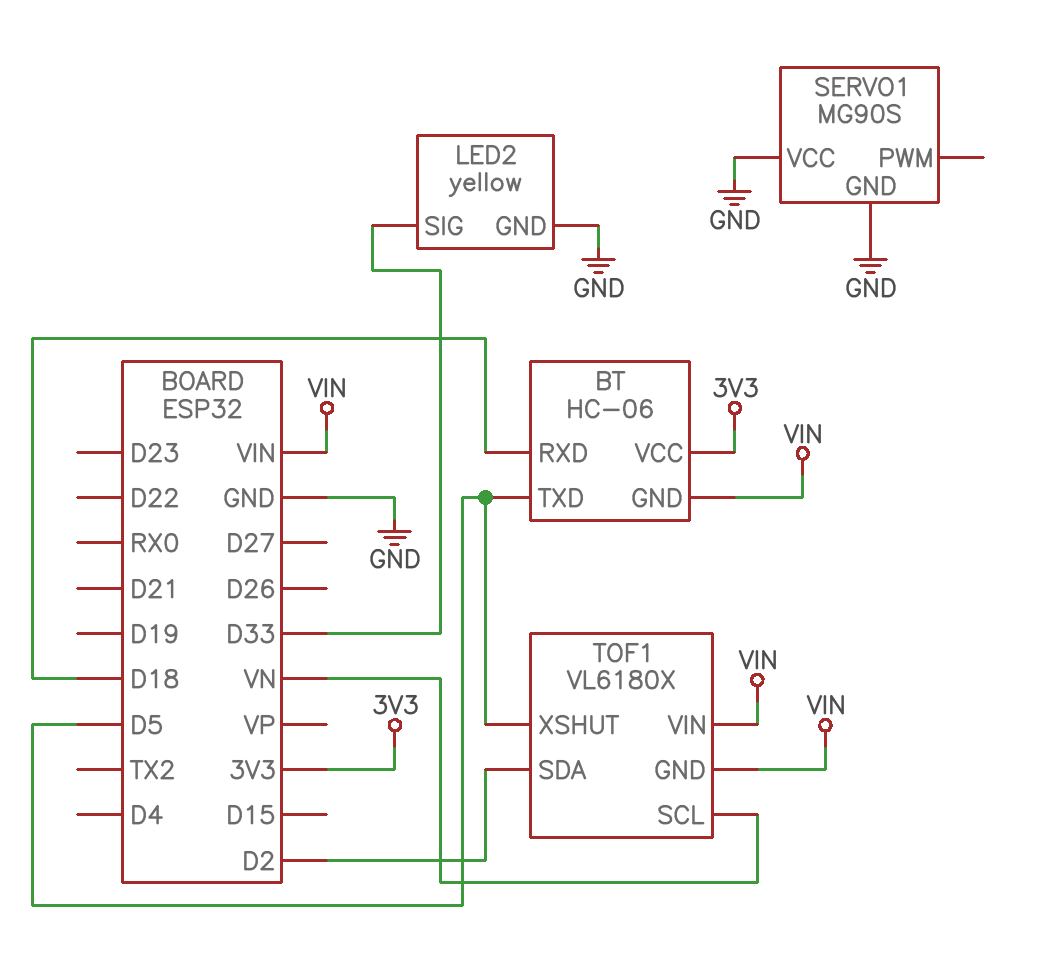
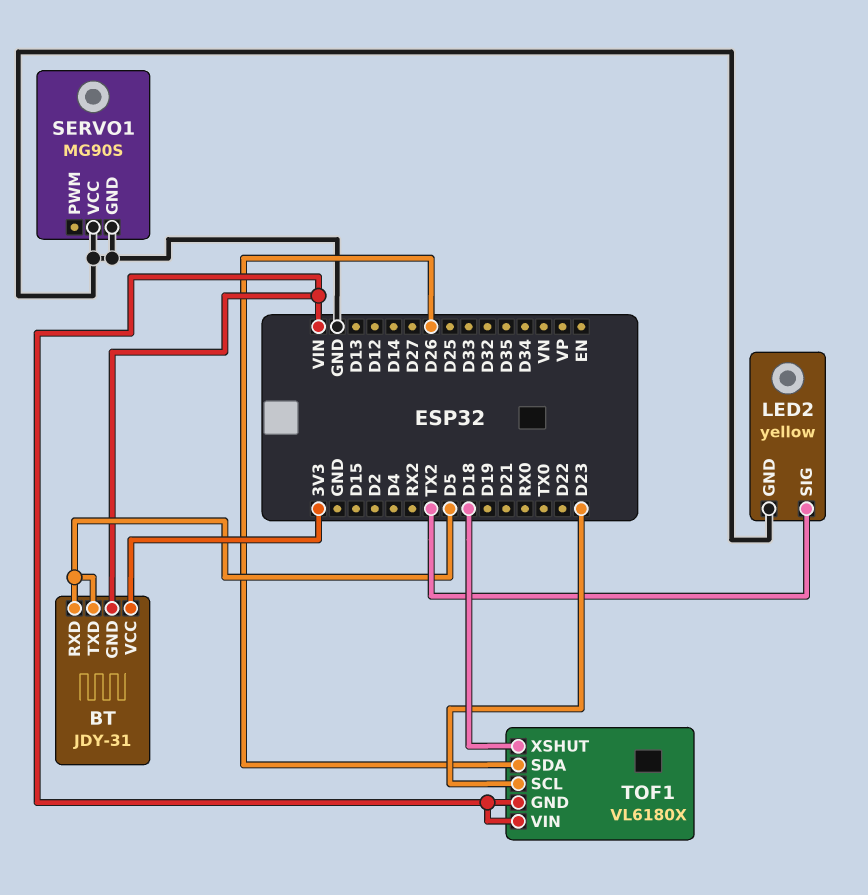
BT: HC-06 -> JDY-31
BT pin RXD: D18 -> D5
LED2 pin SIG: D33 -> TX2
TOF1 pin SCL: VN -> D23
TOF1 pin SDA: D2 -> D26
TOF1 pin XSHUT: D5 -> D18

